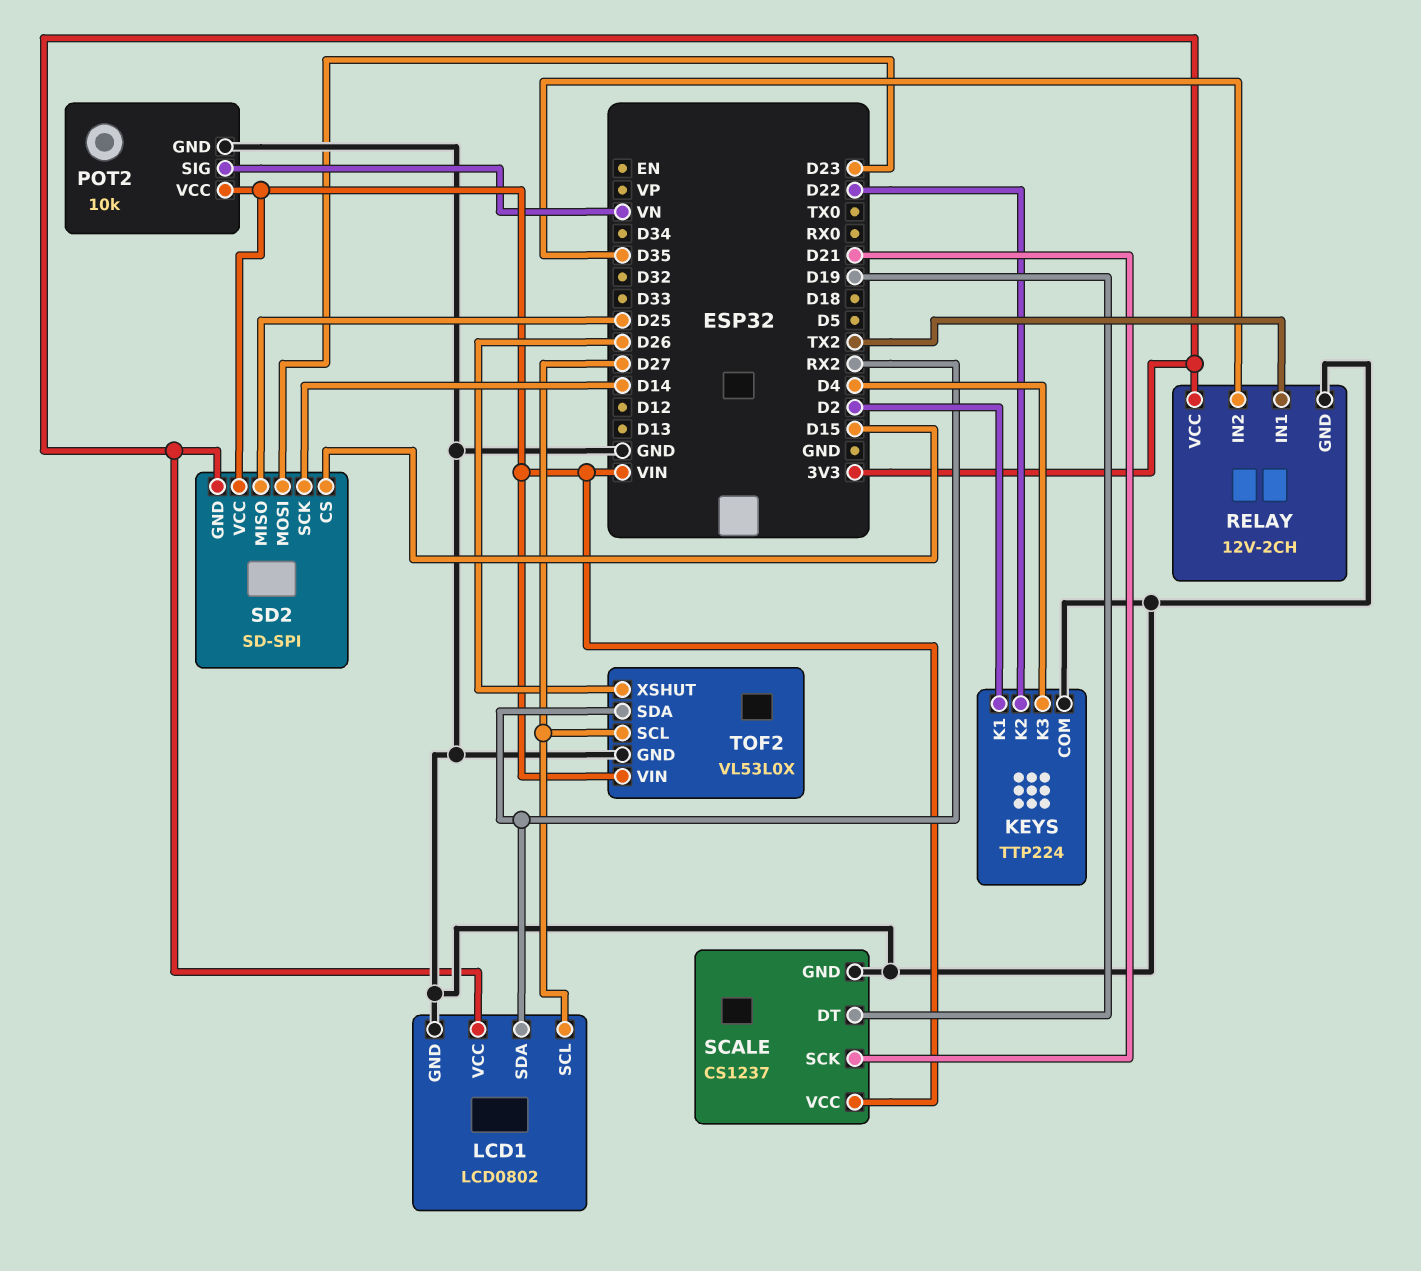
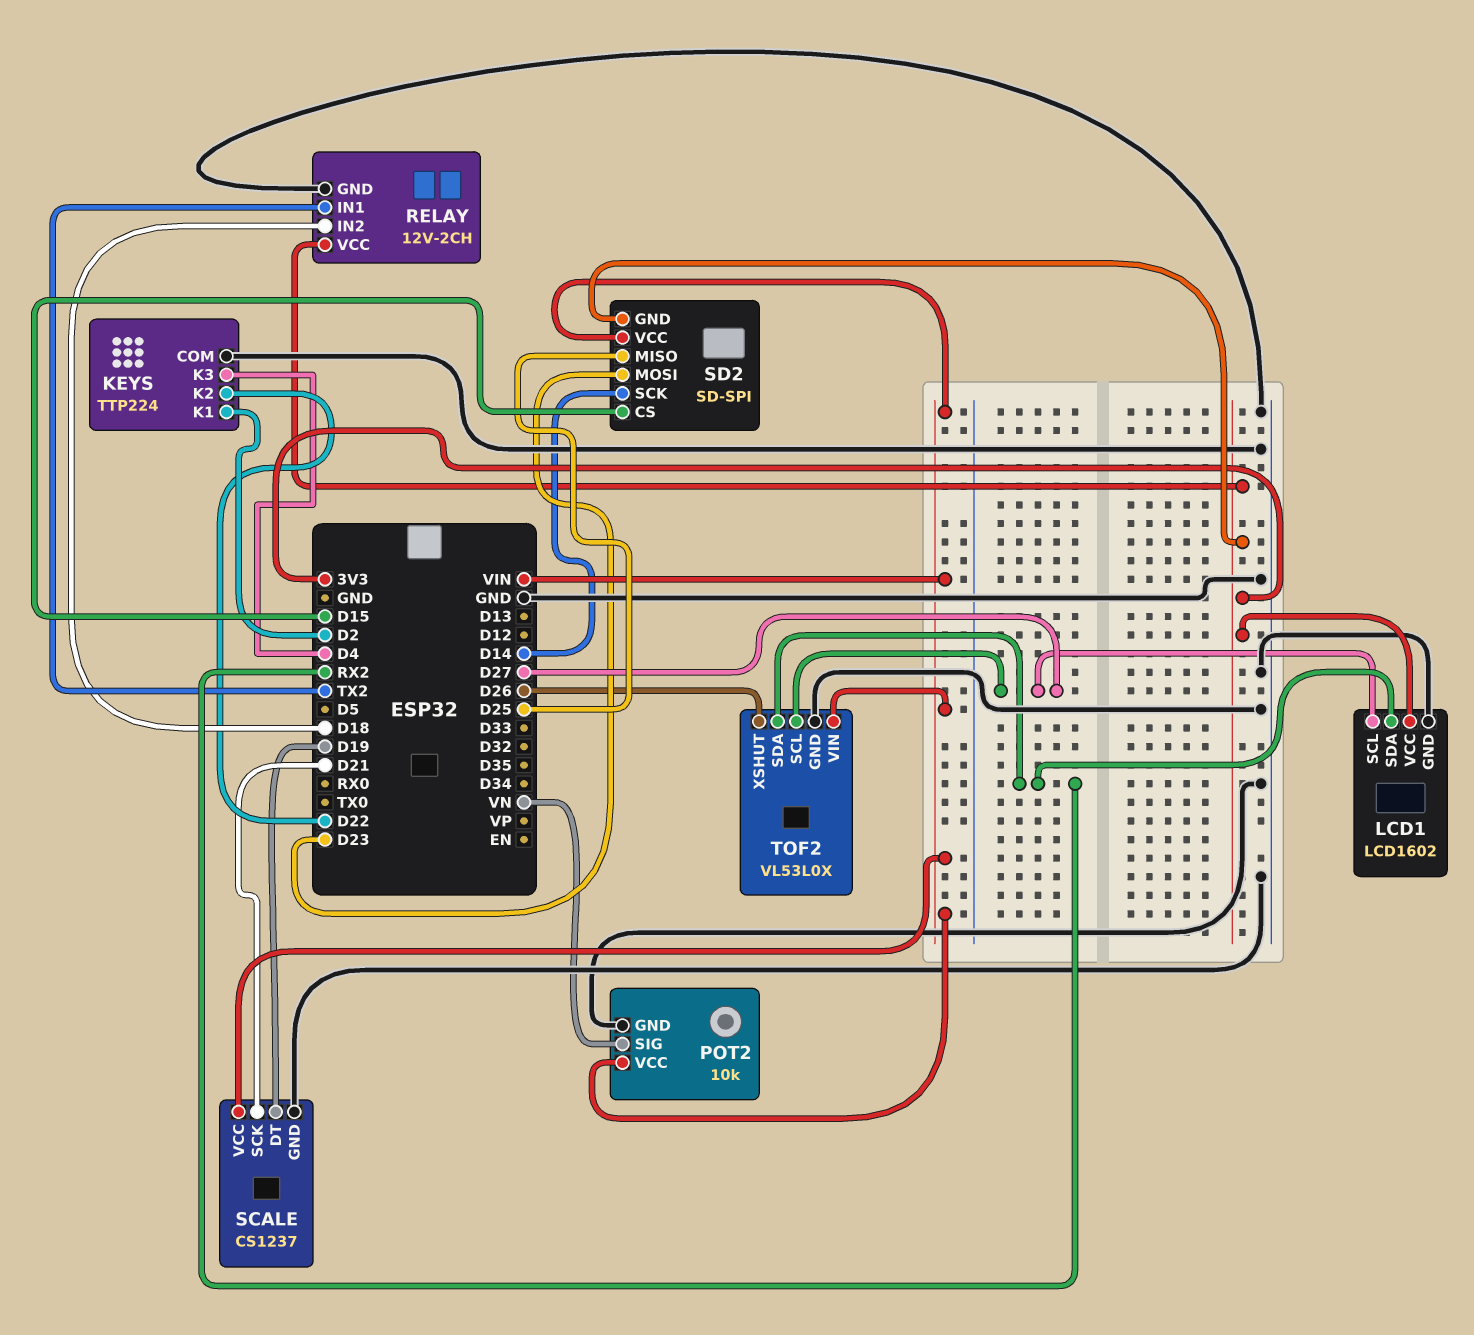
LCD1: LCD0802 -> LCD1602
RELAY pin IN2: D35 -> D18

